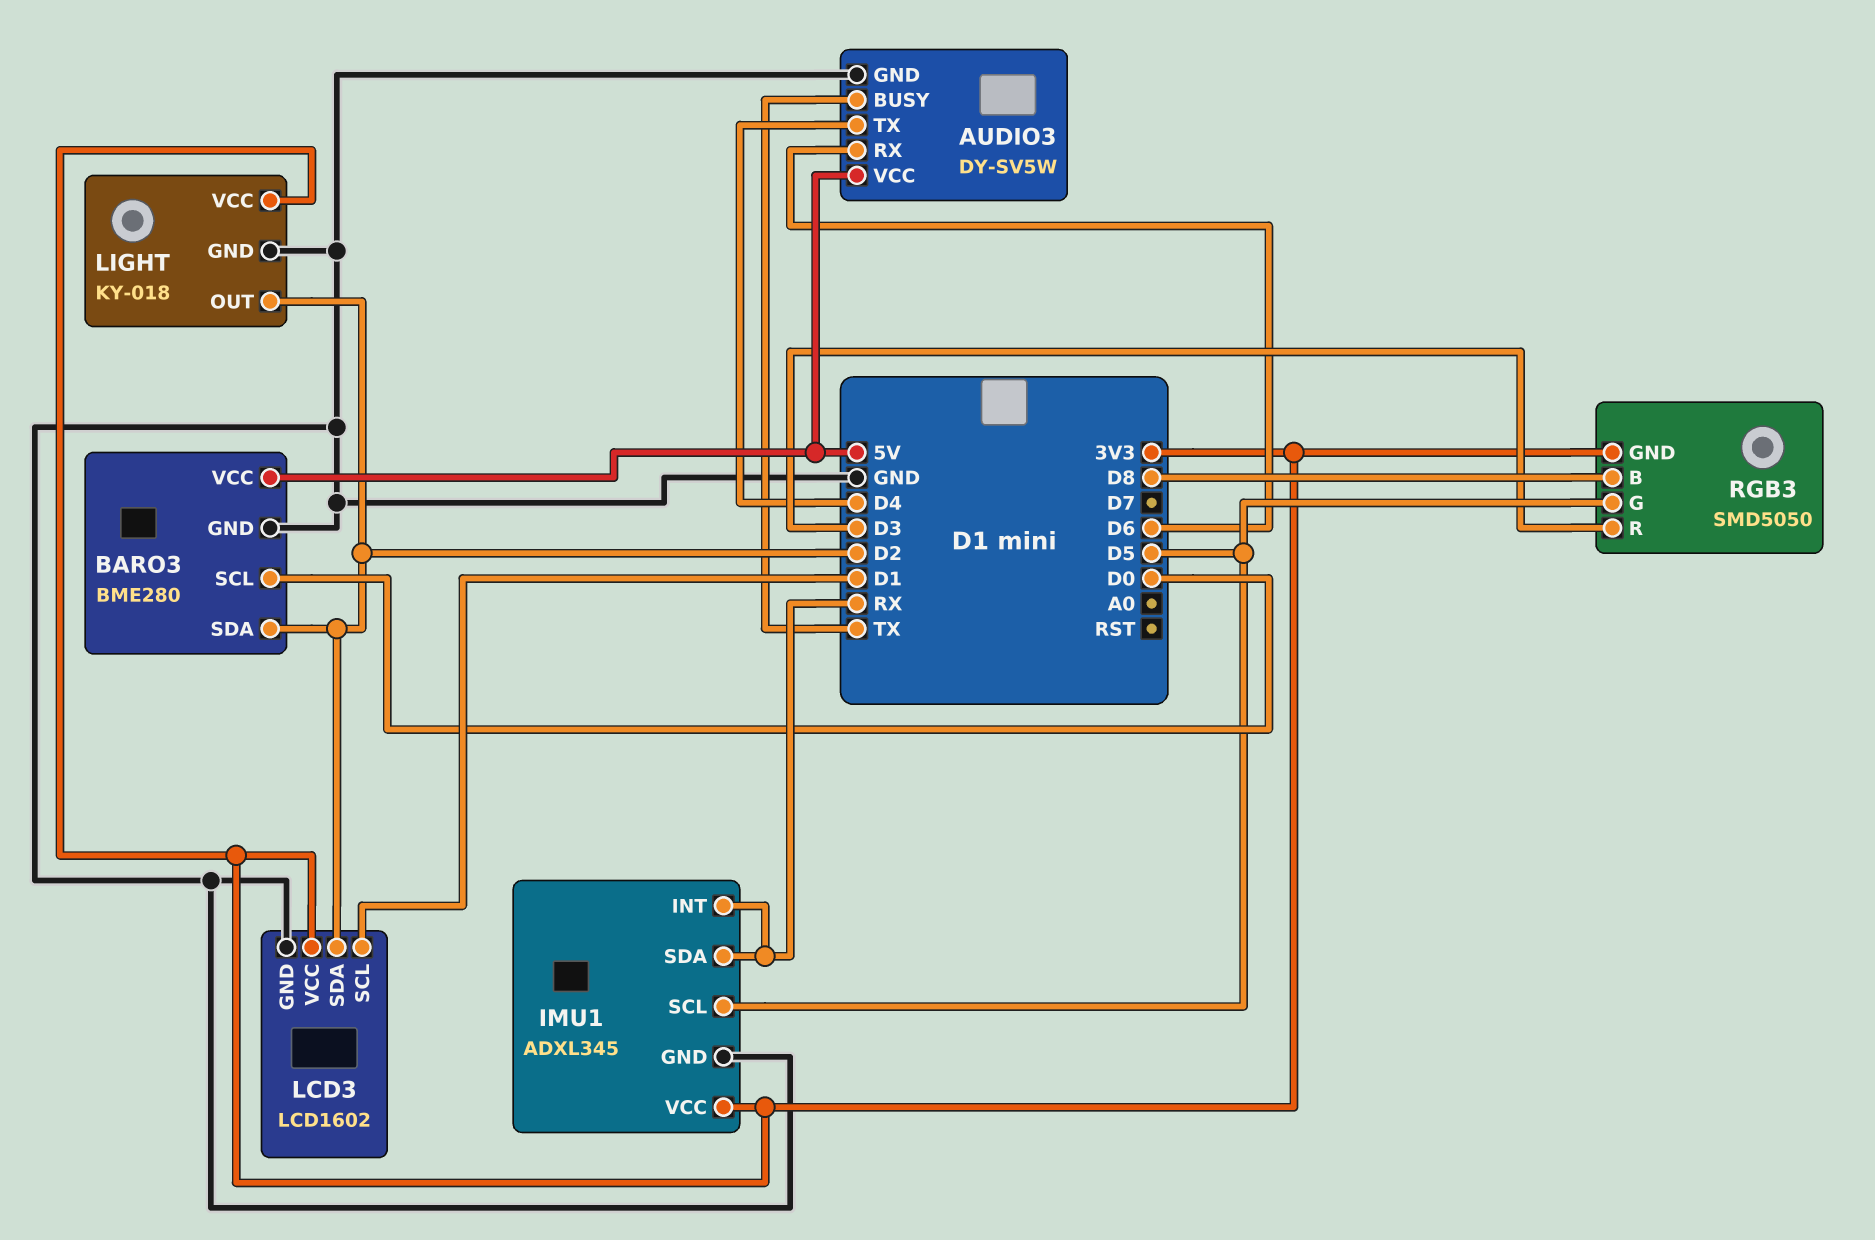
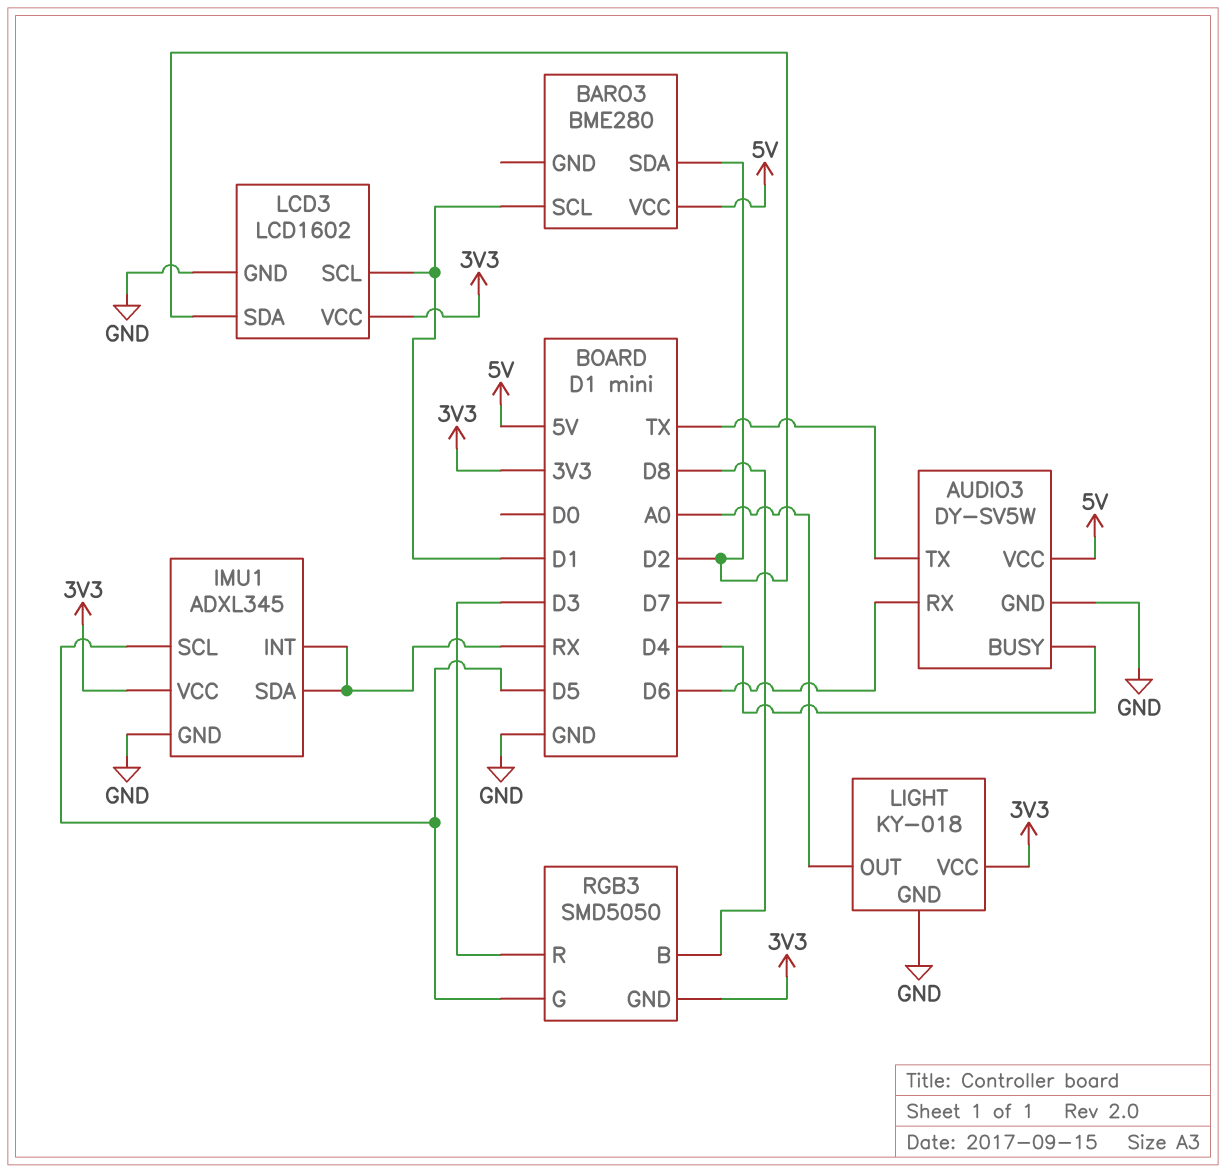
AUDIO3 pin BUSY: TX -> D4
AUDIO3 pin TX: D4 -> TX
BARO3 pin GND: GND -> none
BARO3 pin SCL: D0 -> D1
LIGHT pin OUT: D2 -> A0

